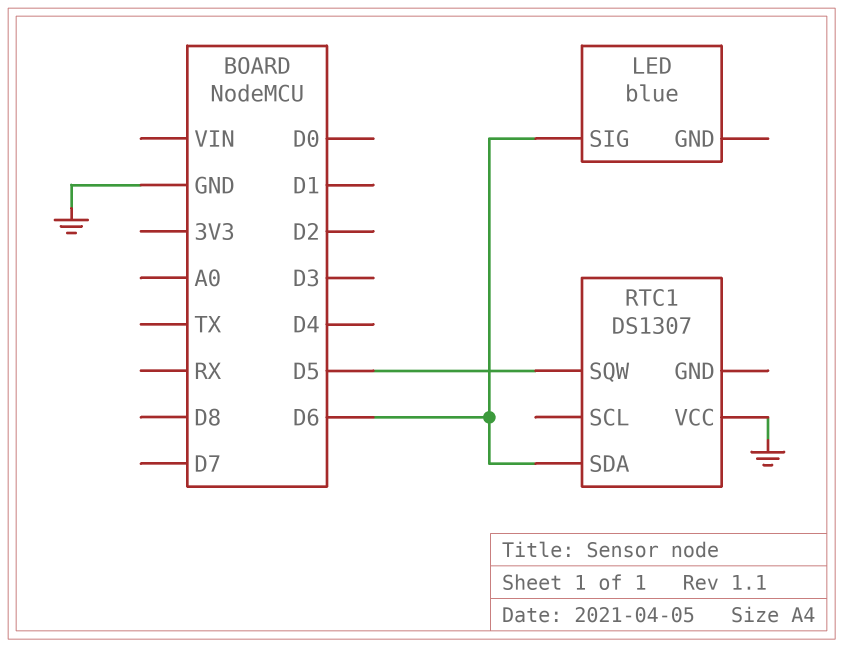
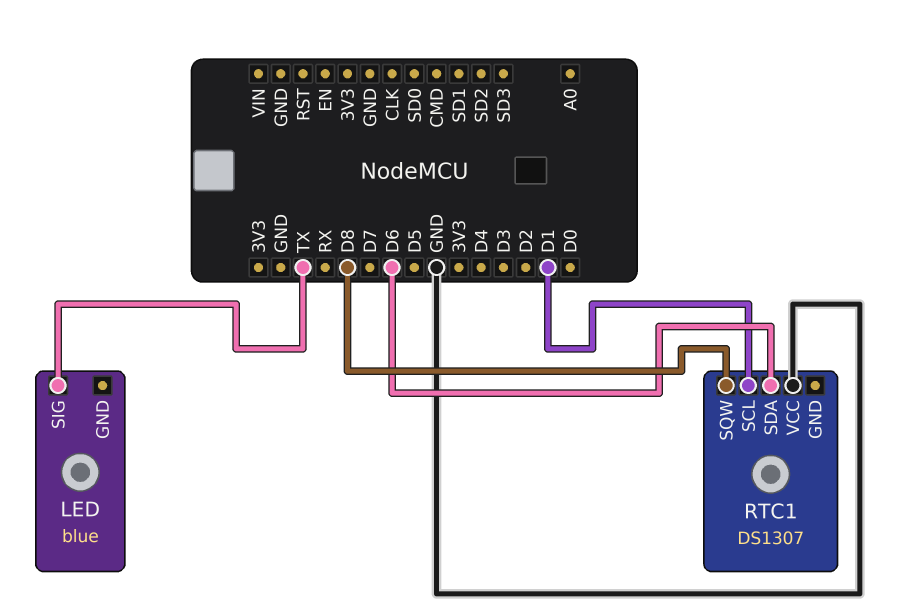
LED pin SIG: D6 -> TX
RTC1 pin SCL: none -> D1
RTC1 pin SQW: D5 -> D8

